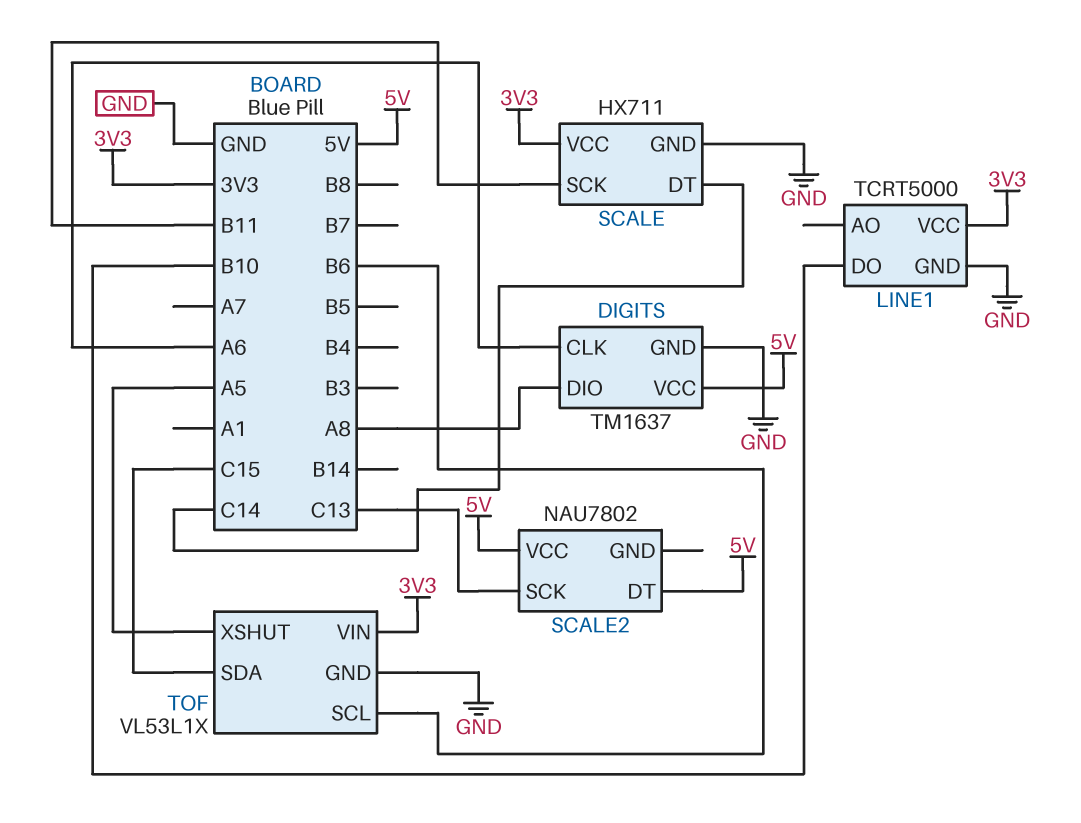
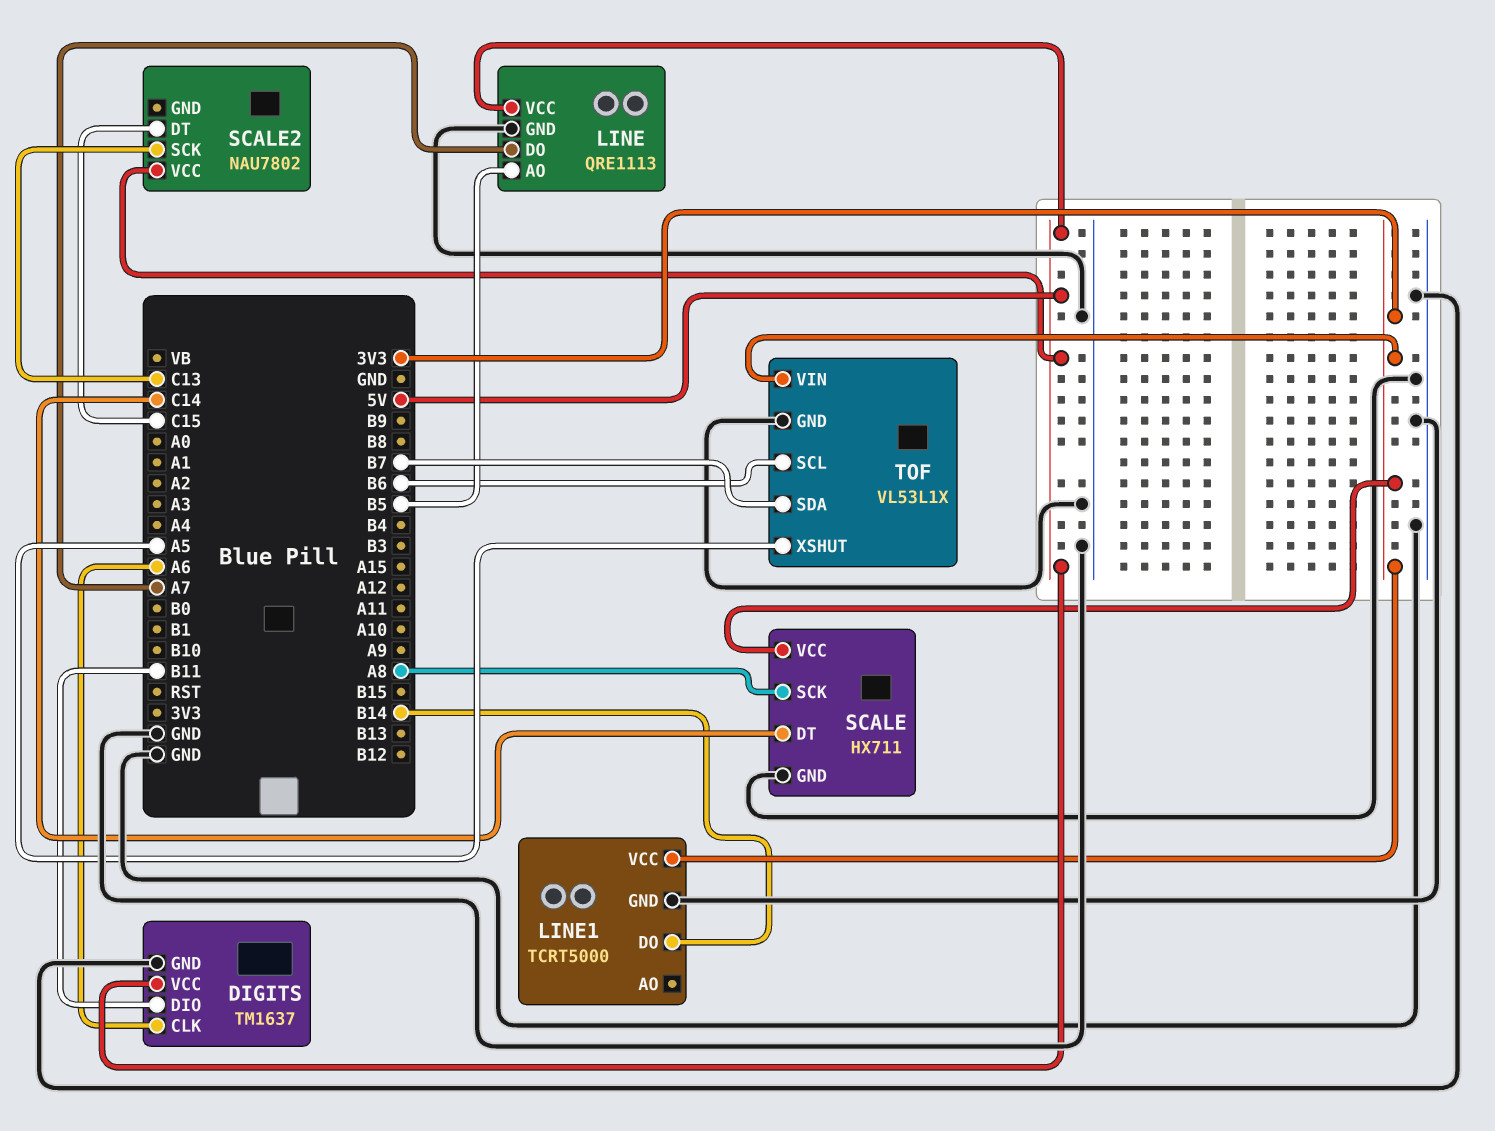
DIGITS pin DIO: A8 -> B11
LINE: none -> QRE1113
LINE pin AO: none -> B5
LINE pin DO: none -> A7
LINE pin GND: none -> GND
LINE pin VCC: none -> 5V
LINE1 pin DO: B10 -> B14
SCALE pin SCK: B11 -> A8
SCALE2 pin DT: 5V -> C15
TOF pin SDA: C15 -> B7

